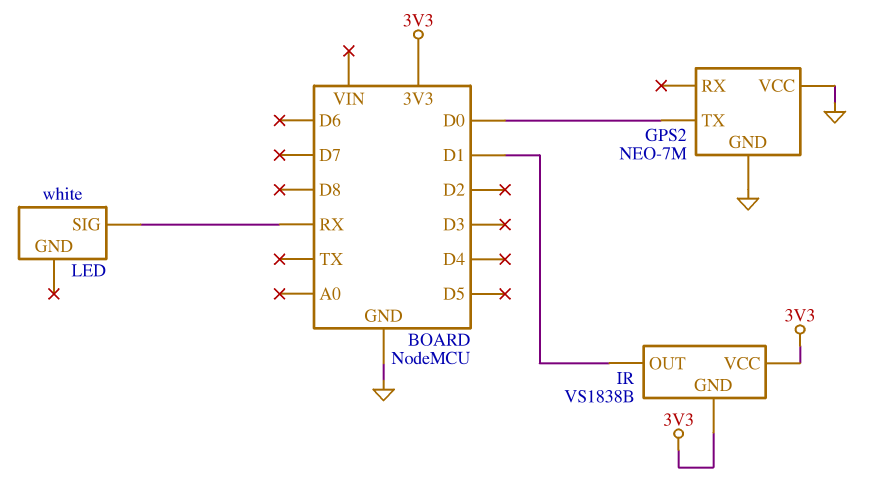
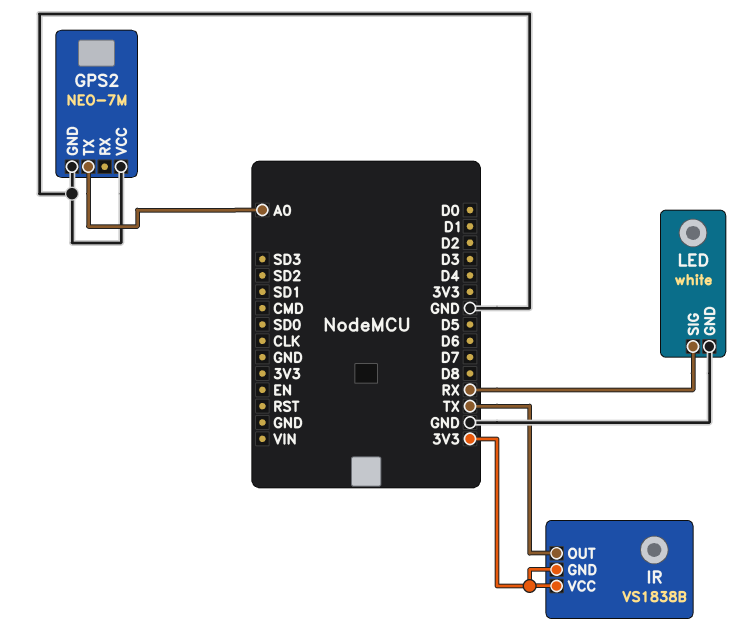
GPS2 pin TX: D0 -> A0
IR pin OUT: D1 -> TX
LED pin GND: none -> GND

